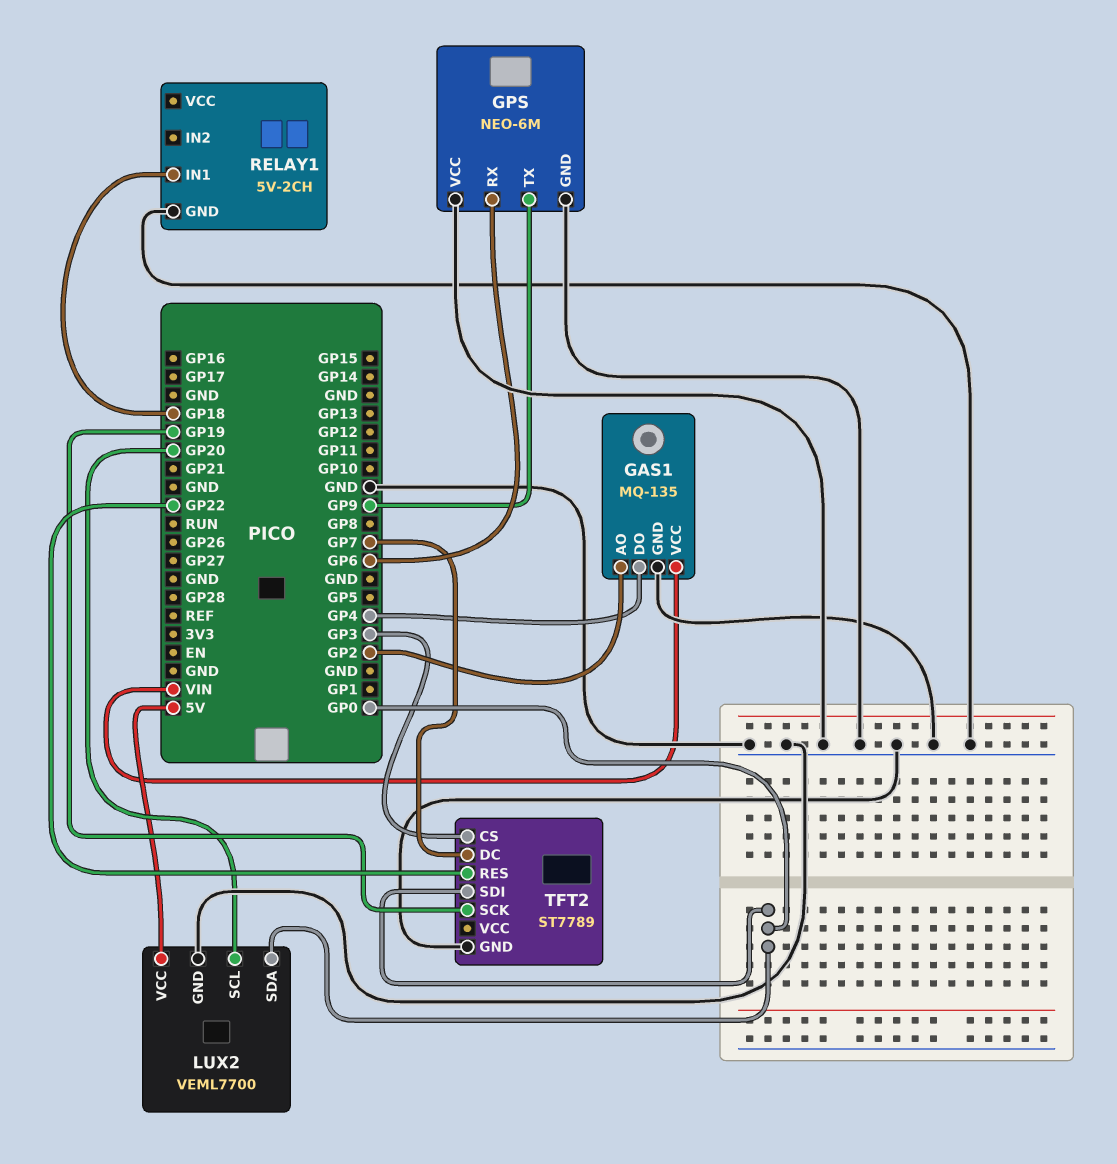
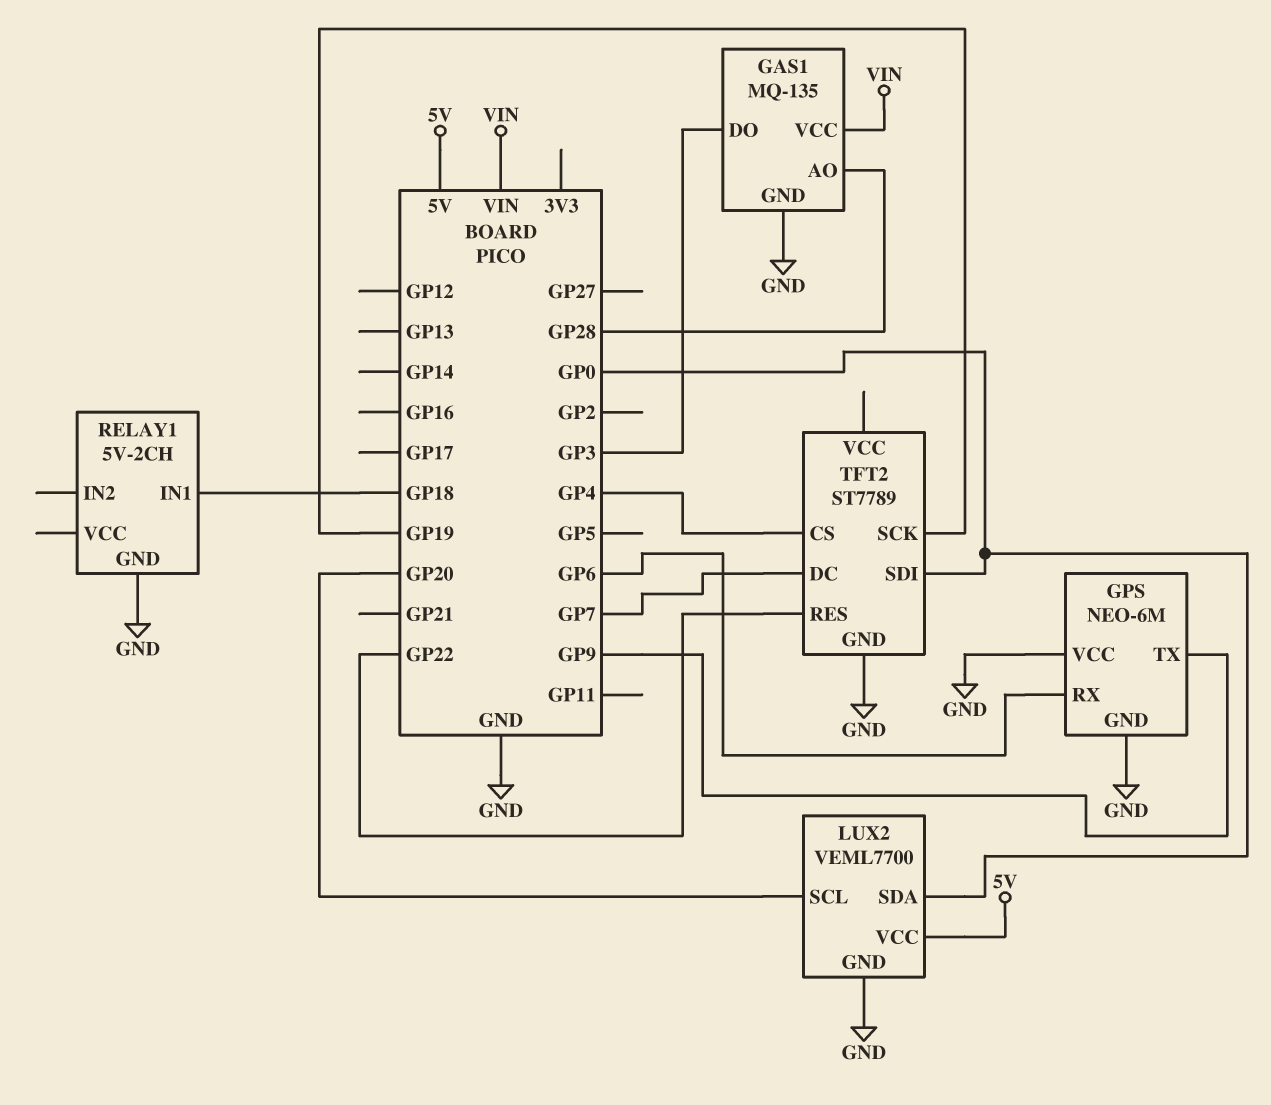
GAS1 pin AO: GP2 -> GP28
GAS1 pin DO: GP4 -> GP3
TFT2 pin CS: GP3 -> GP4

